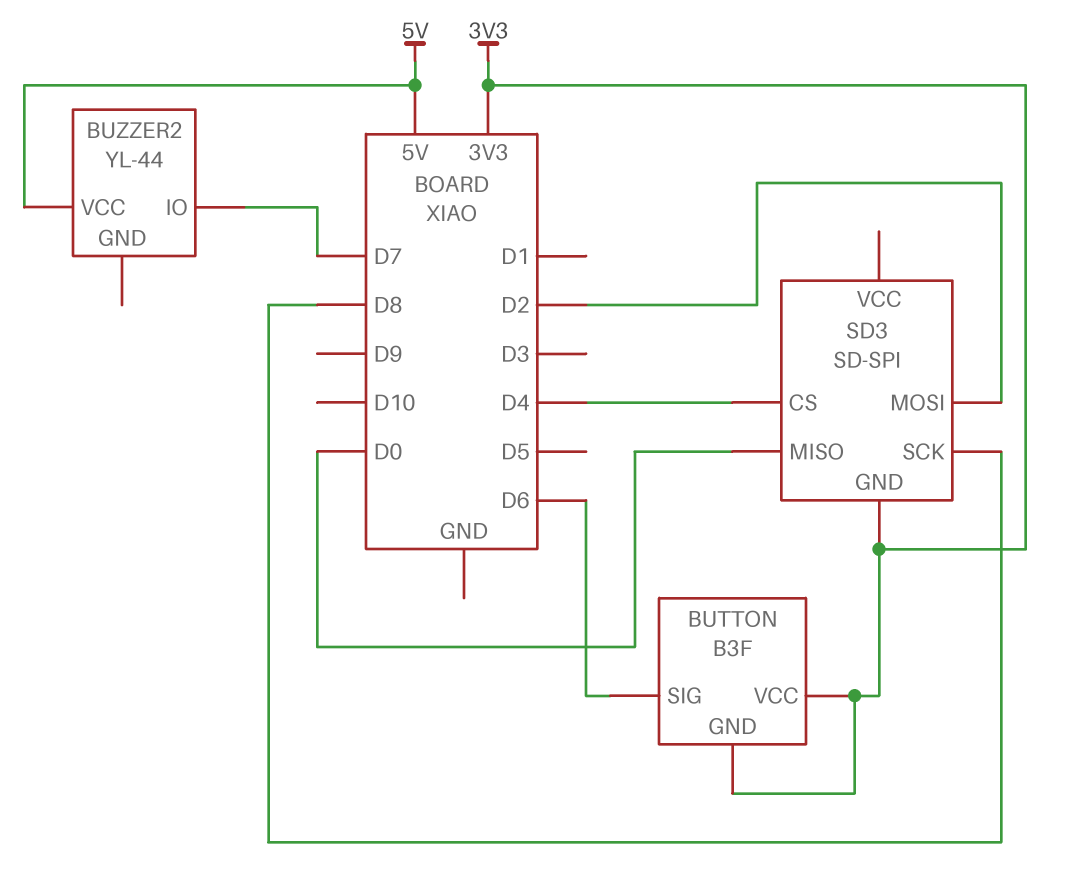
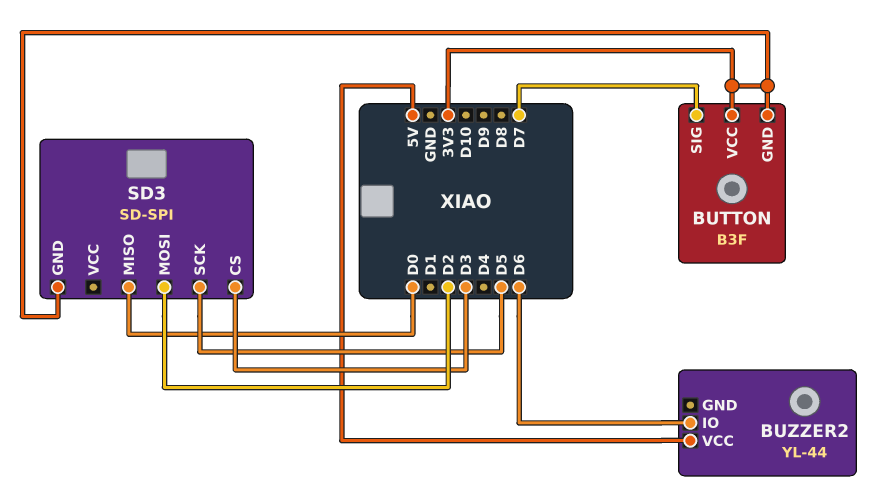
BUTTON pin SIG: D6 -> D7
BUZZER2 pin IO: D7 -> D6
SD3 pin CS: D4 -> D3
SD3 pin SCK: D8 -> D5

